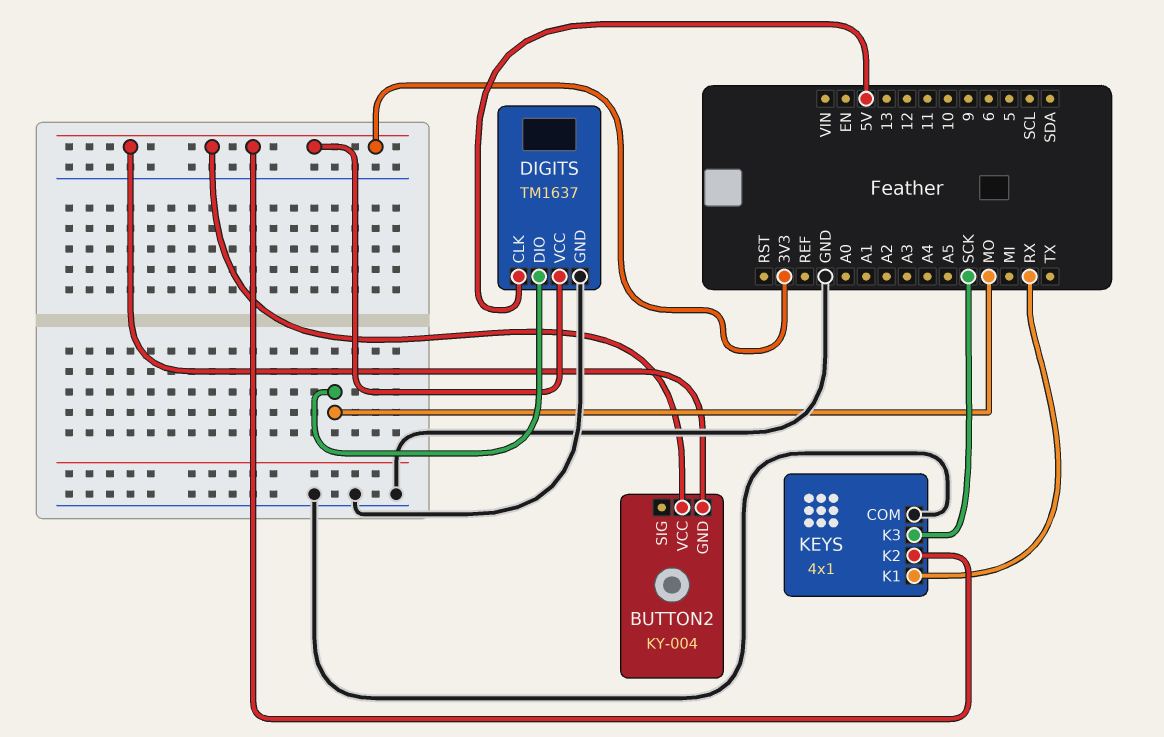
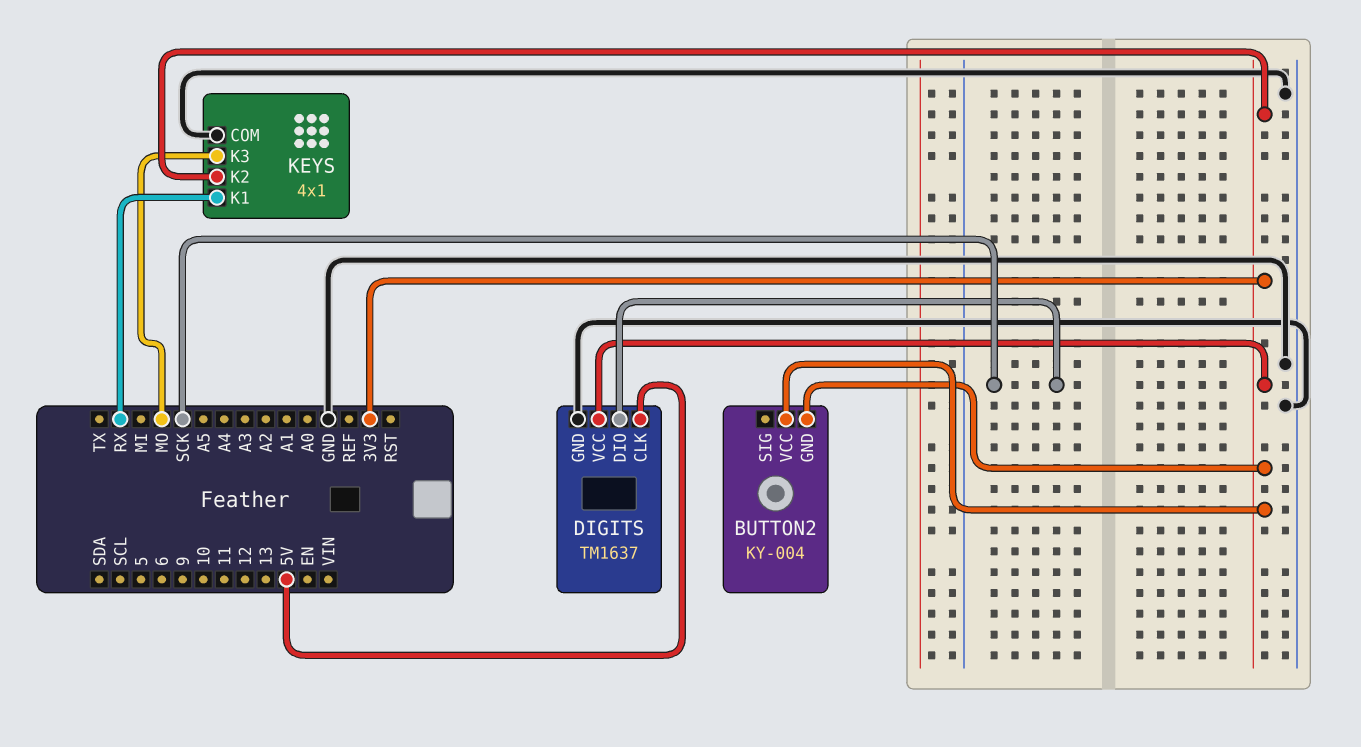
DIGITS pin DIO: MO -> SCK
KEYS pin K3: SCK -> MO

